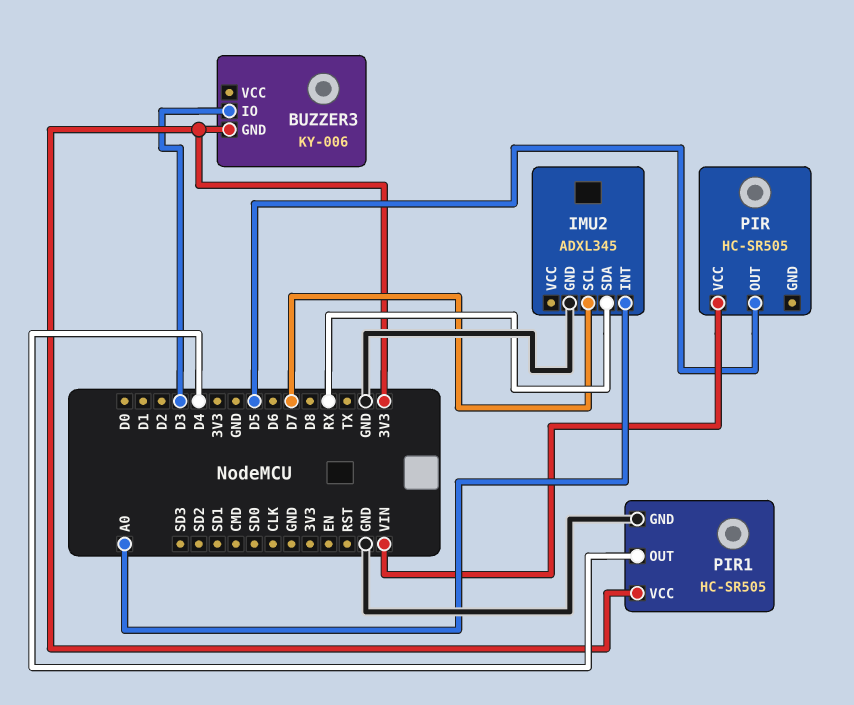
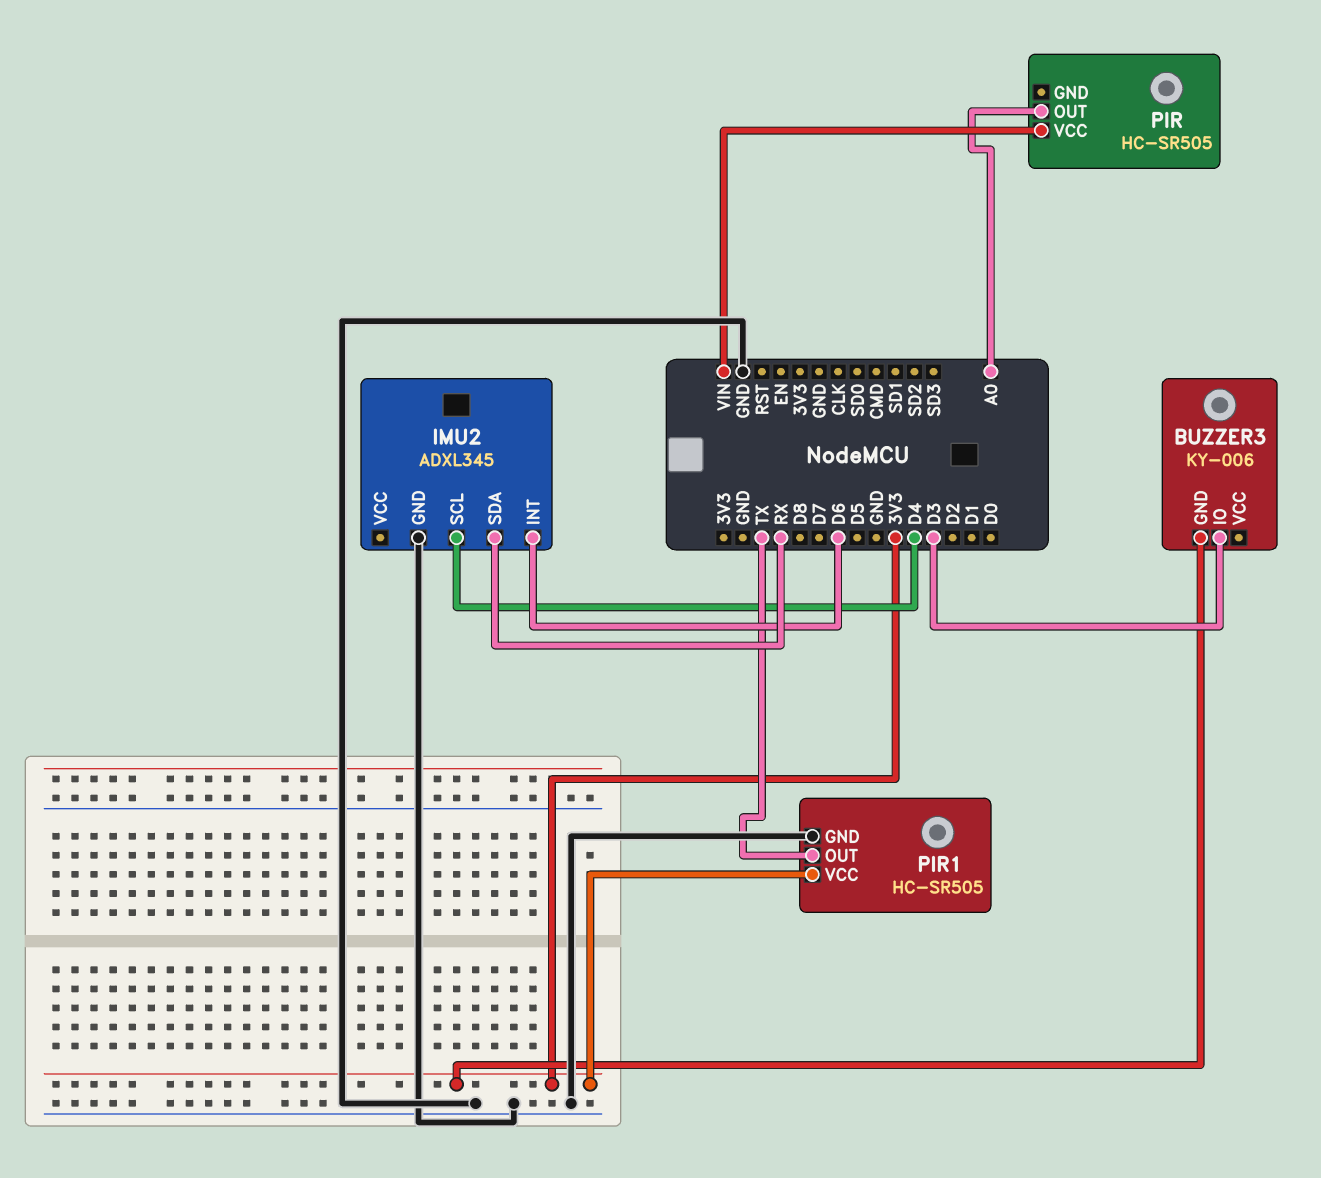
IMU2 pin INT: A0 -> D6
IMU2 pin SCL: D7 -> D4
PIR pin OUT: D5 -> A0
PIR1 pin OUT: D4 -> TX

